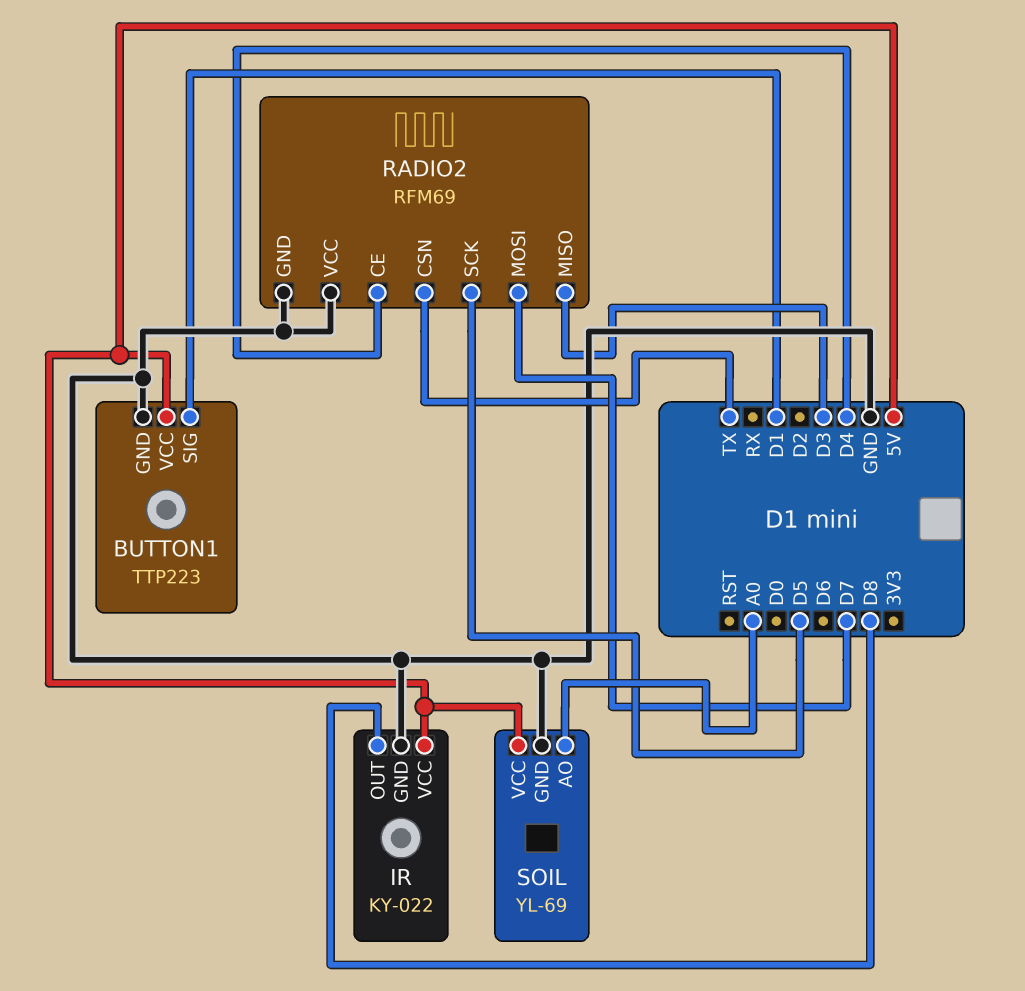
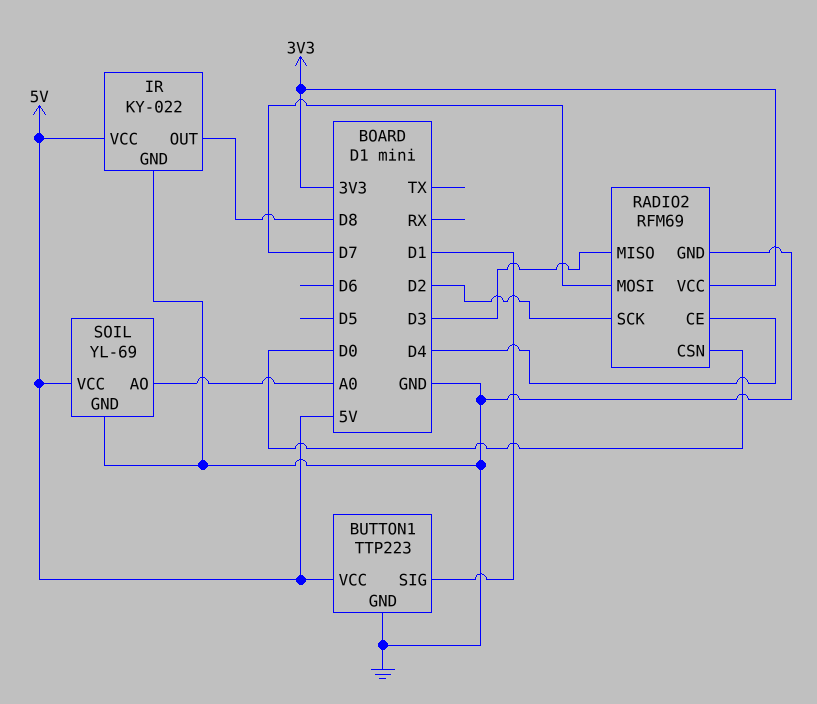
RADIO2 pin CSN: TX -> D0
RADIO2 pin SCK: D5 -> D2
RADIO2 pin VCC: GND -> 3V3

